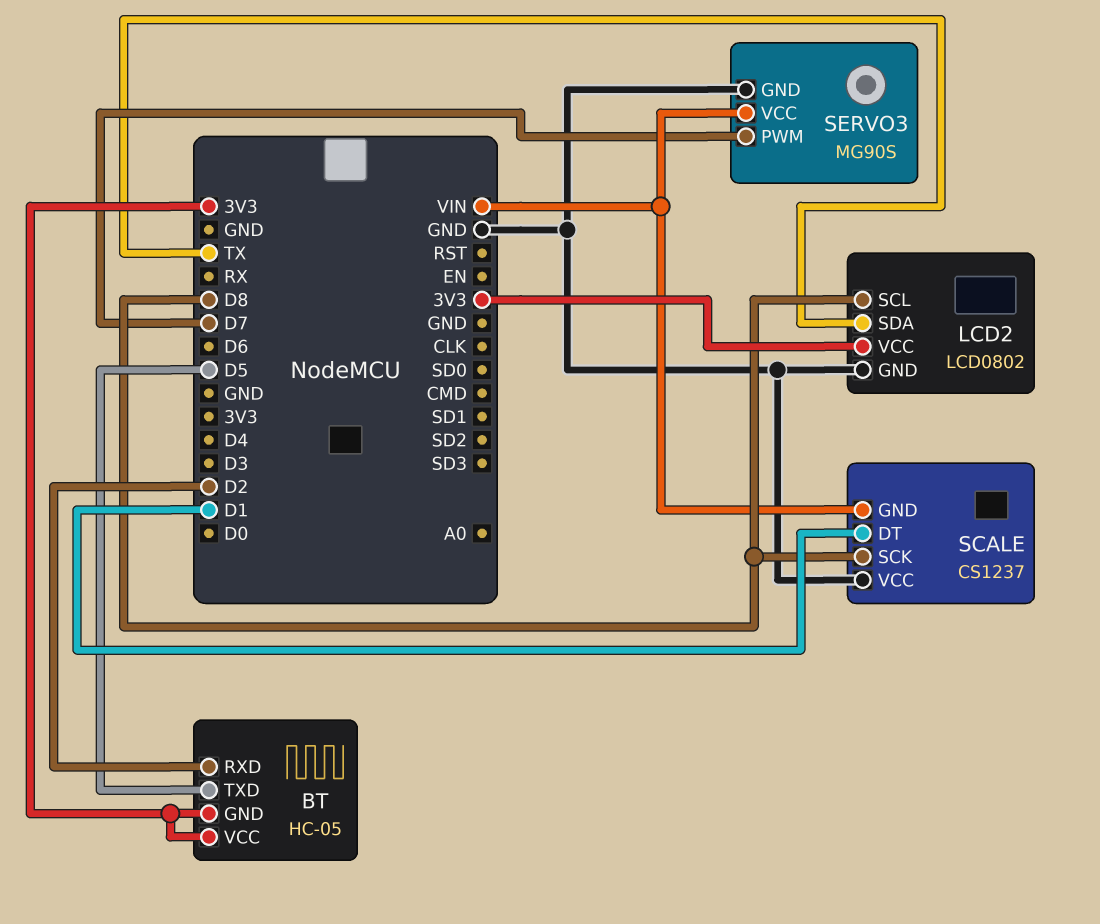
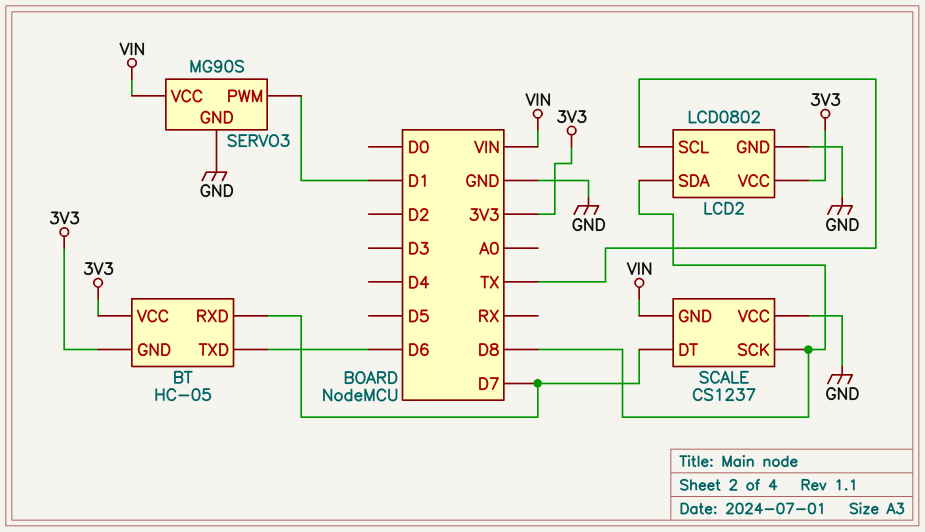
BT pin RXD: D2 -> D7
BT pin TXD: D5 -> D6
LCD2 pin SCL: D8 -> TX
LCD2 pin SDA: TX -> D8
SCALE pin DT: D1 -> D7
SERVO3 pin PWM: D7 -> D1

